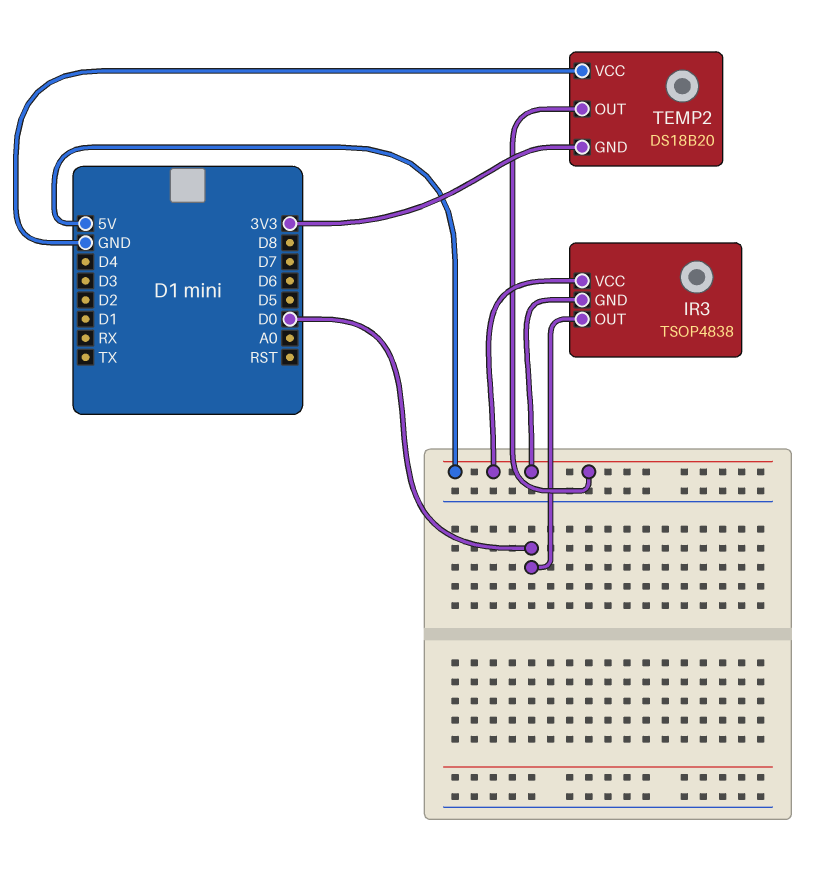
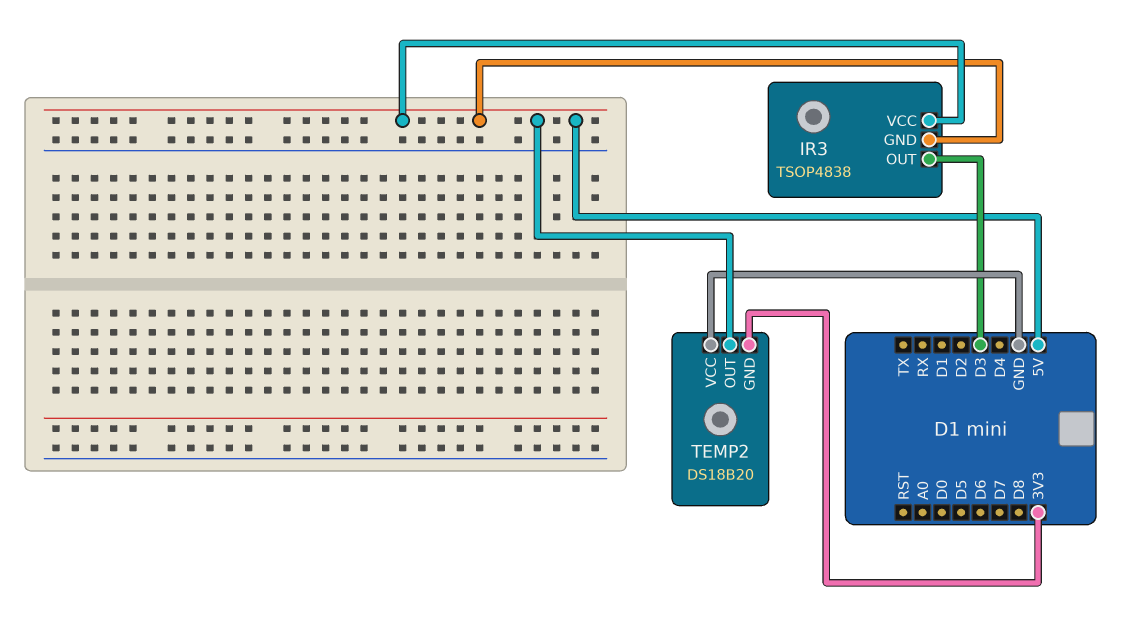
IR3 pin OUT: D0 -> D3

